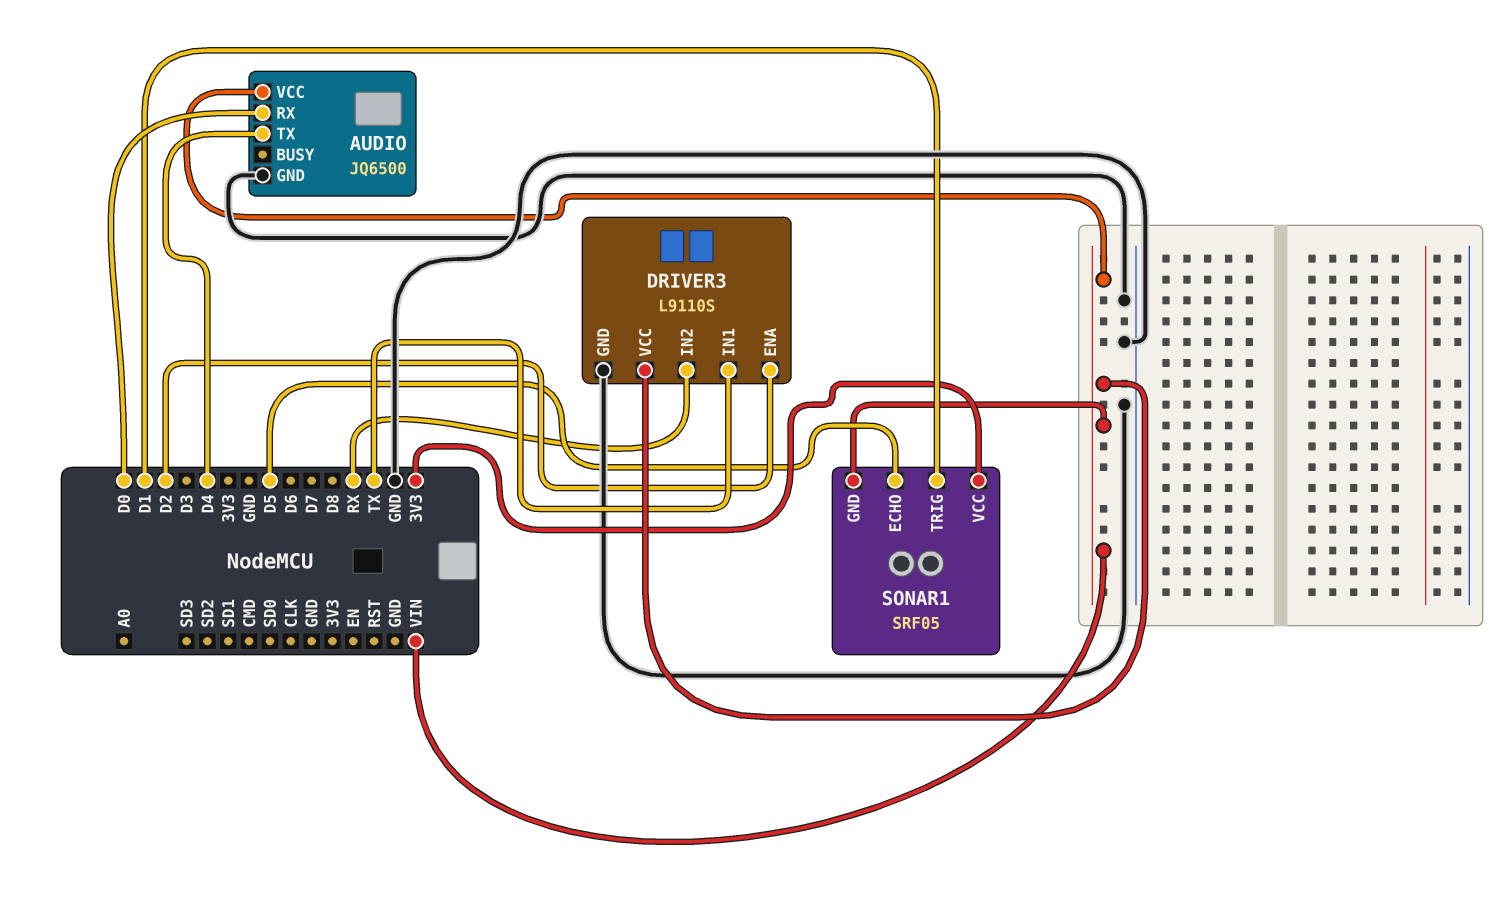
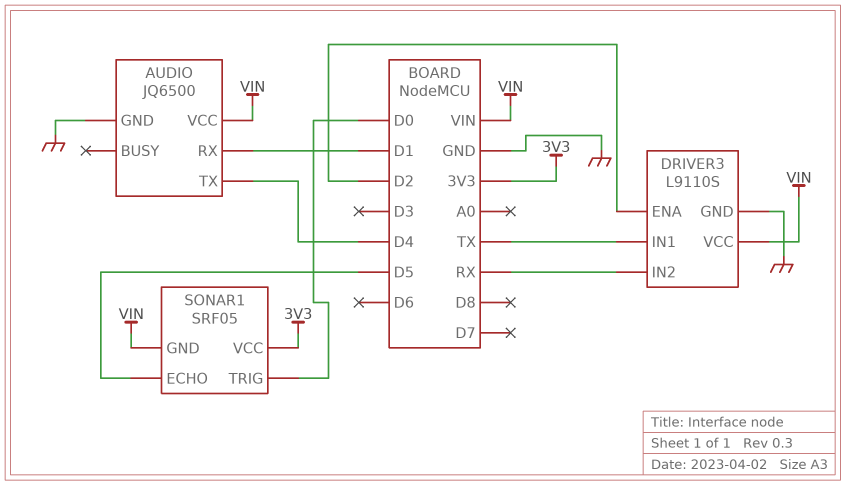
AUDIO pin RX: D0 -> D1
SONAR1 pin TRIG: D1 -> D0

